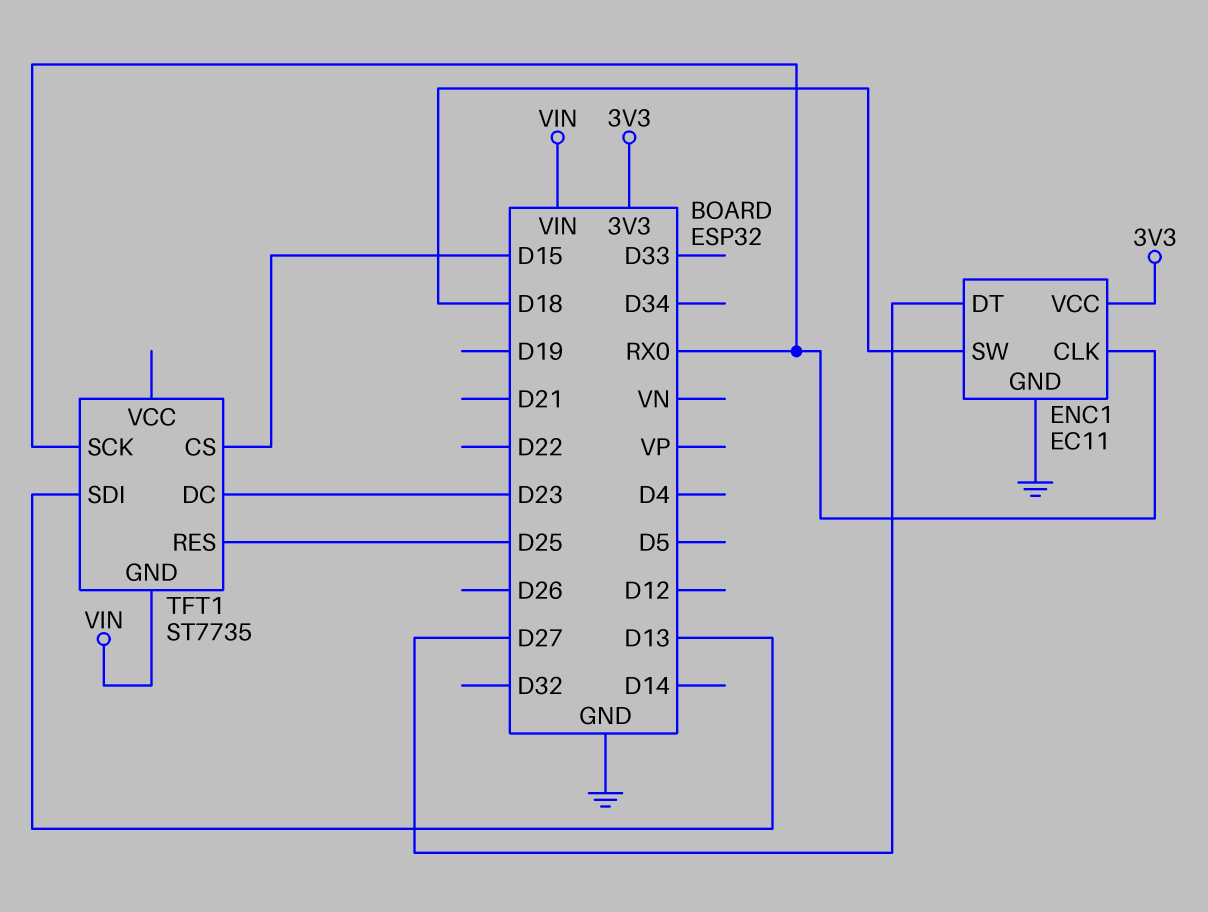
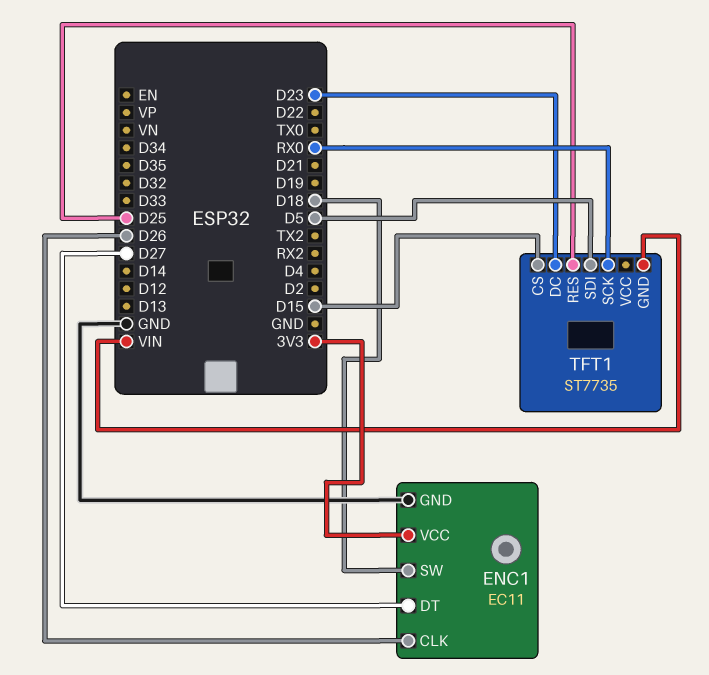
ENC1 pin CLK: RX0 -> D26
TFT1 pin SDI: D13 -> D5

